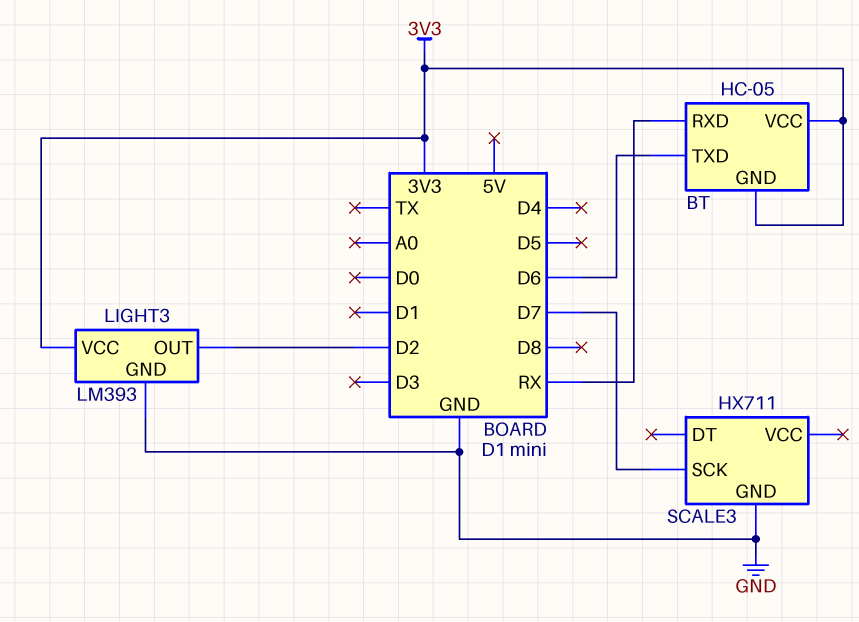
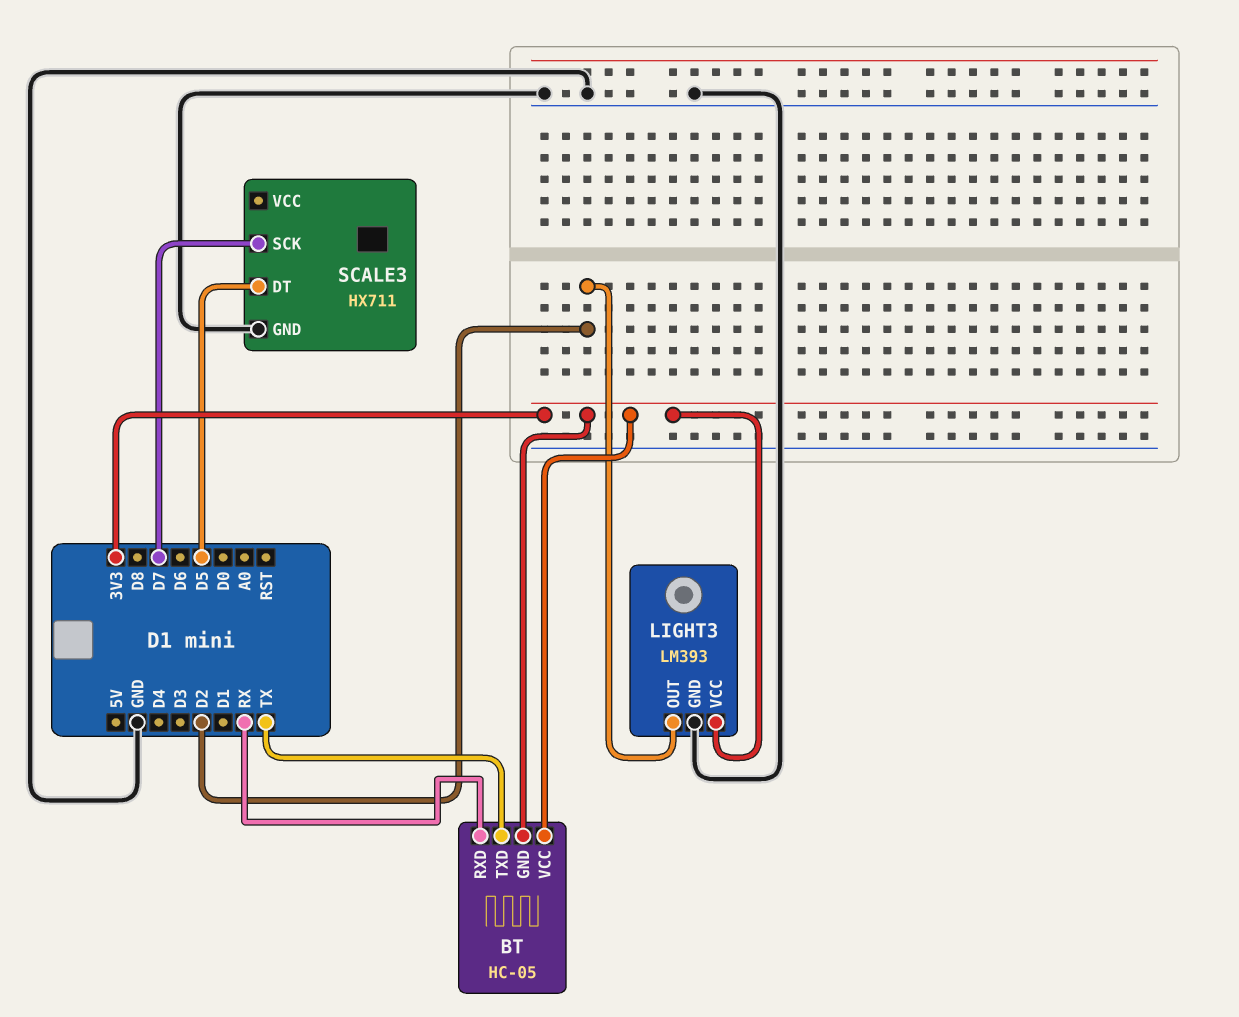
BT pin TXD: D6 -> TX
SCALE3 pin DT: none -> D5

